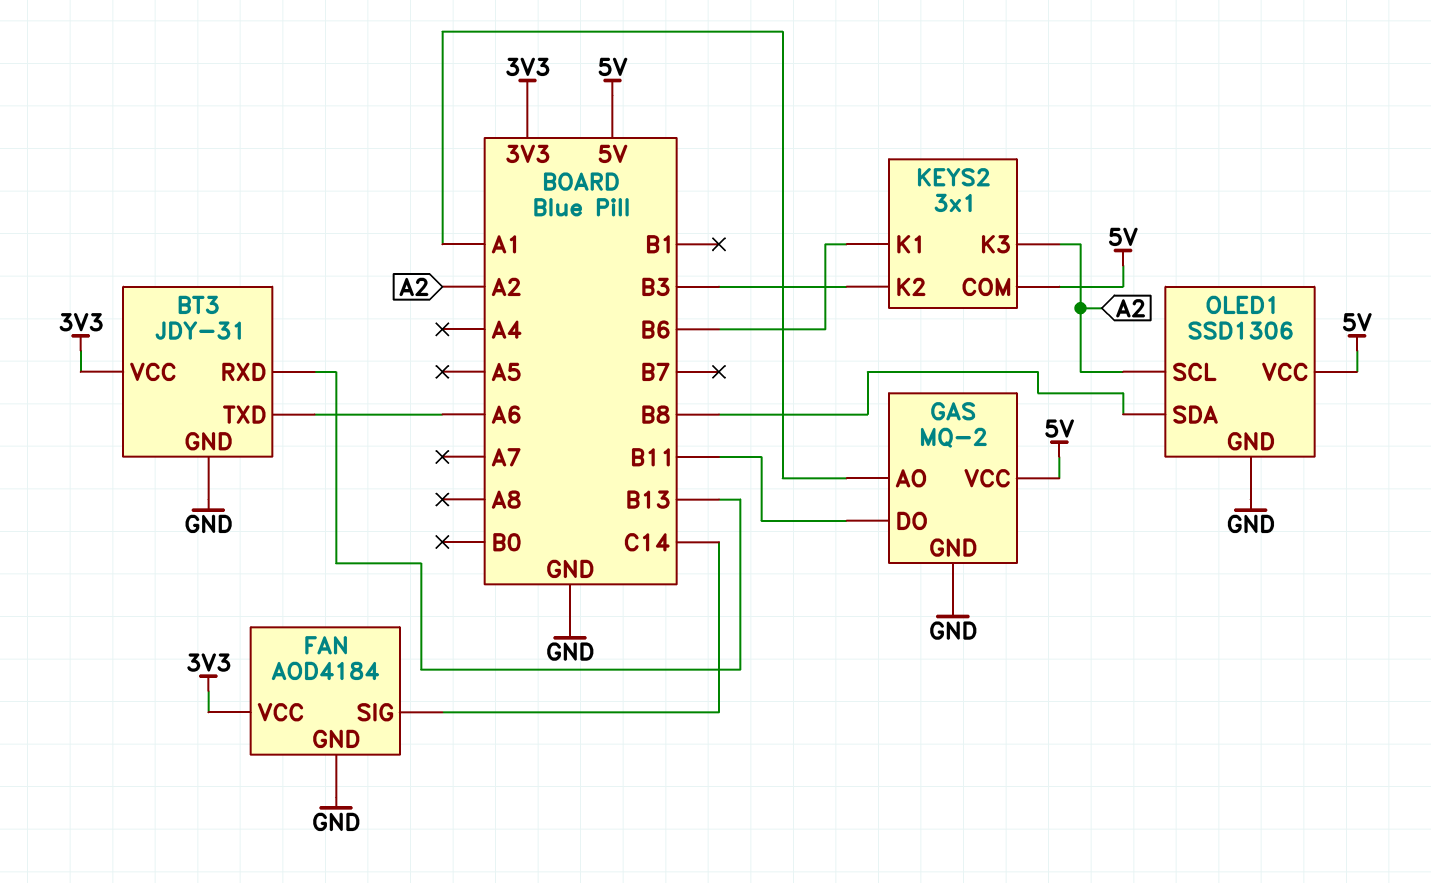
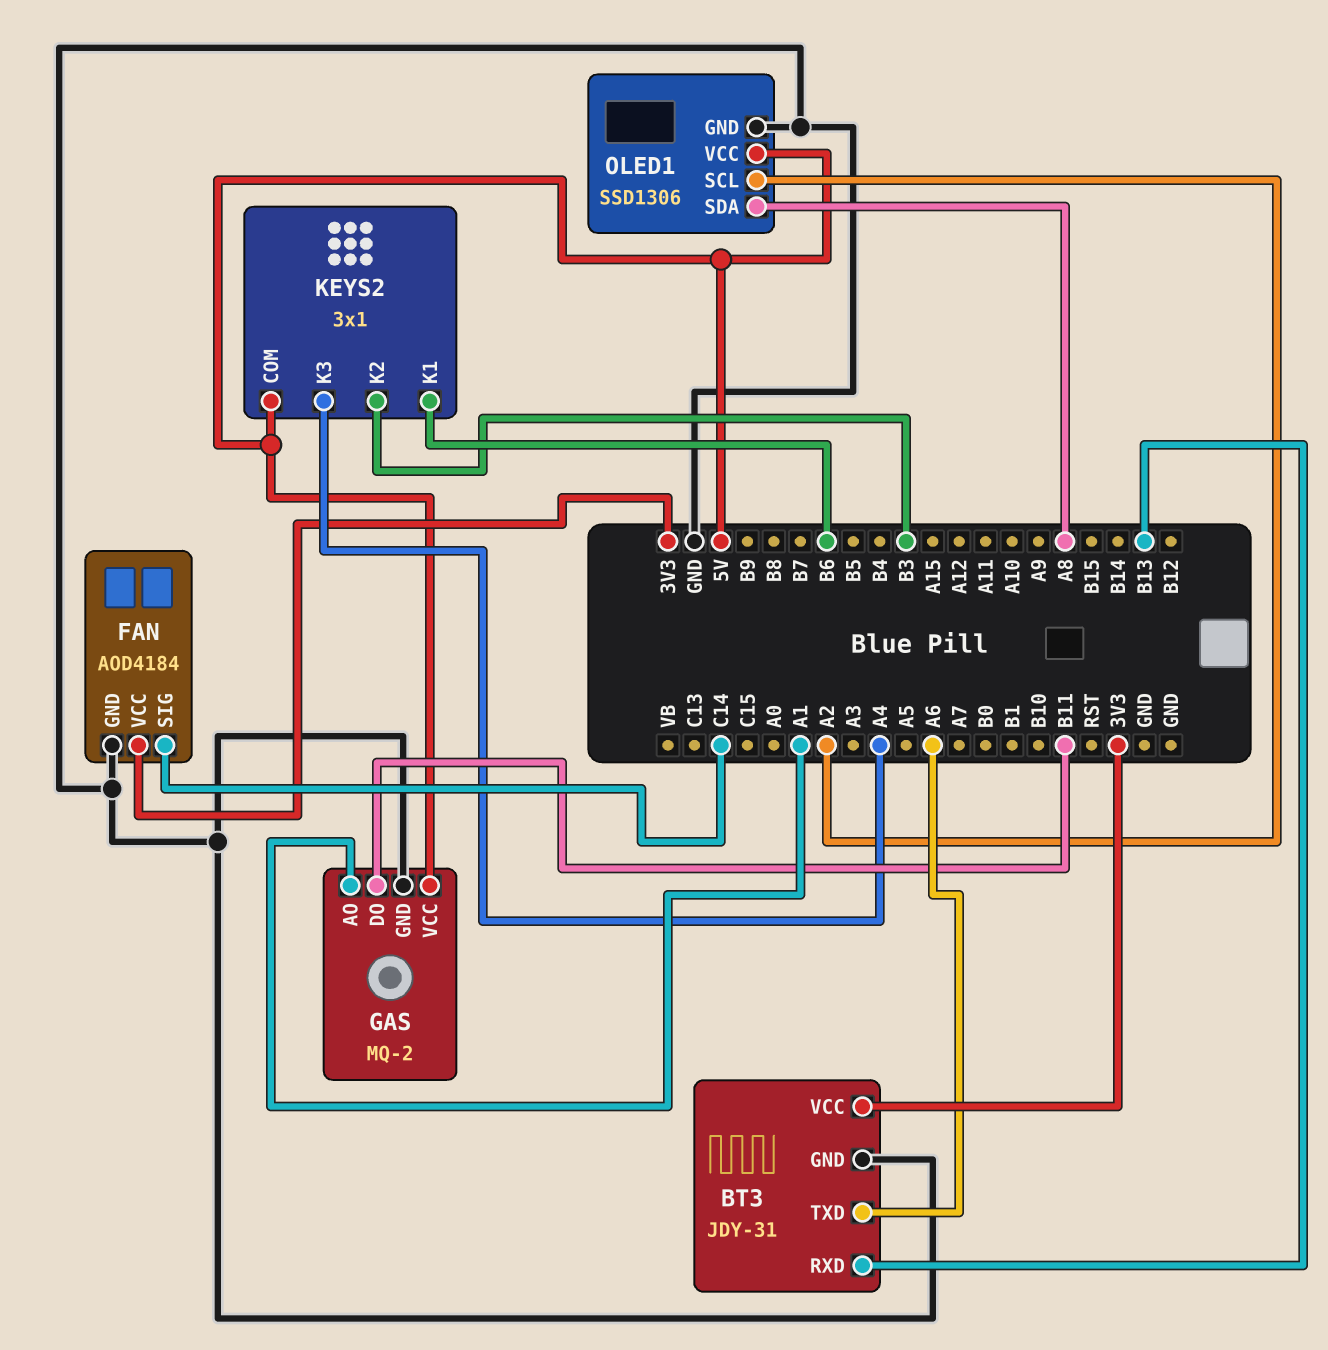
KEYS2 pin K3: A2 -> A4
OLED1 pin SDA: B8 -> A8

